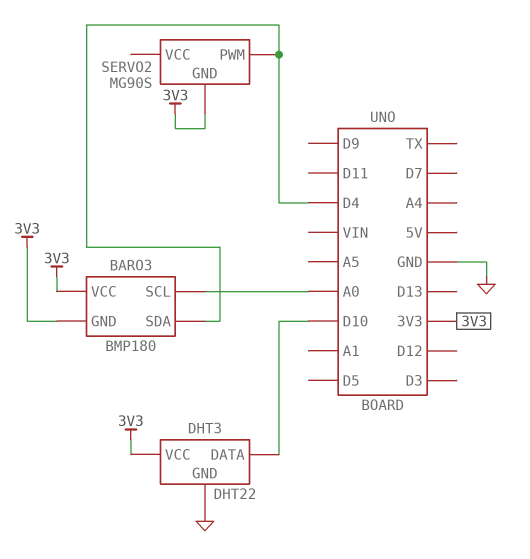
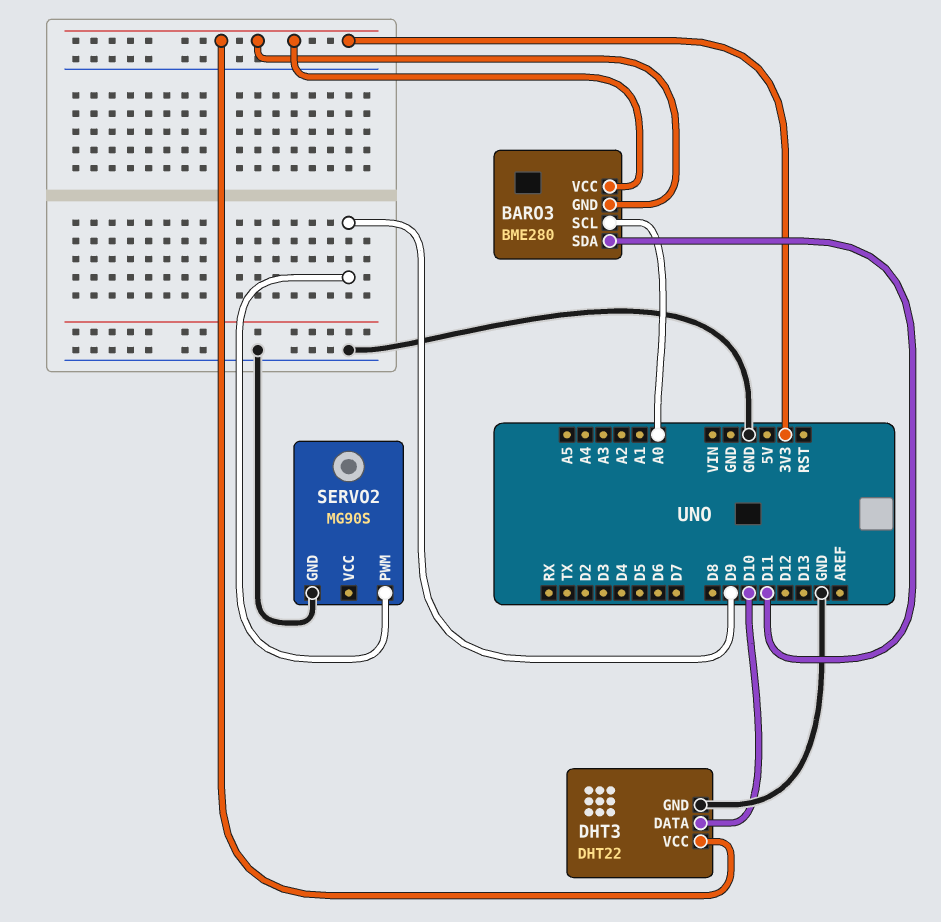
BARO3: BMP180 -> BME280
BARO3 pin SDA: D4 -> D11
SERVO2 pin GND: 3V3 -> GND
SERVO2 pin PWM: D4 -> D9

